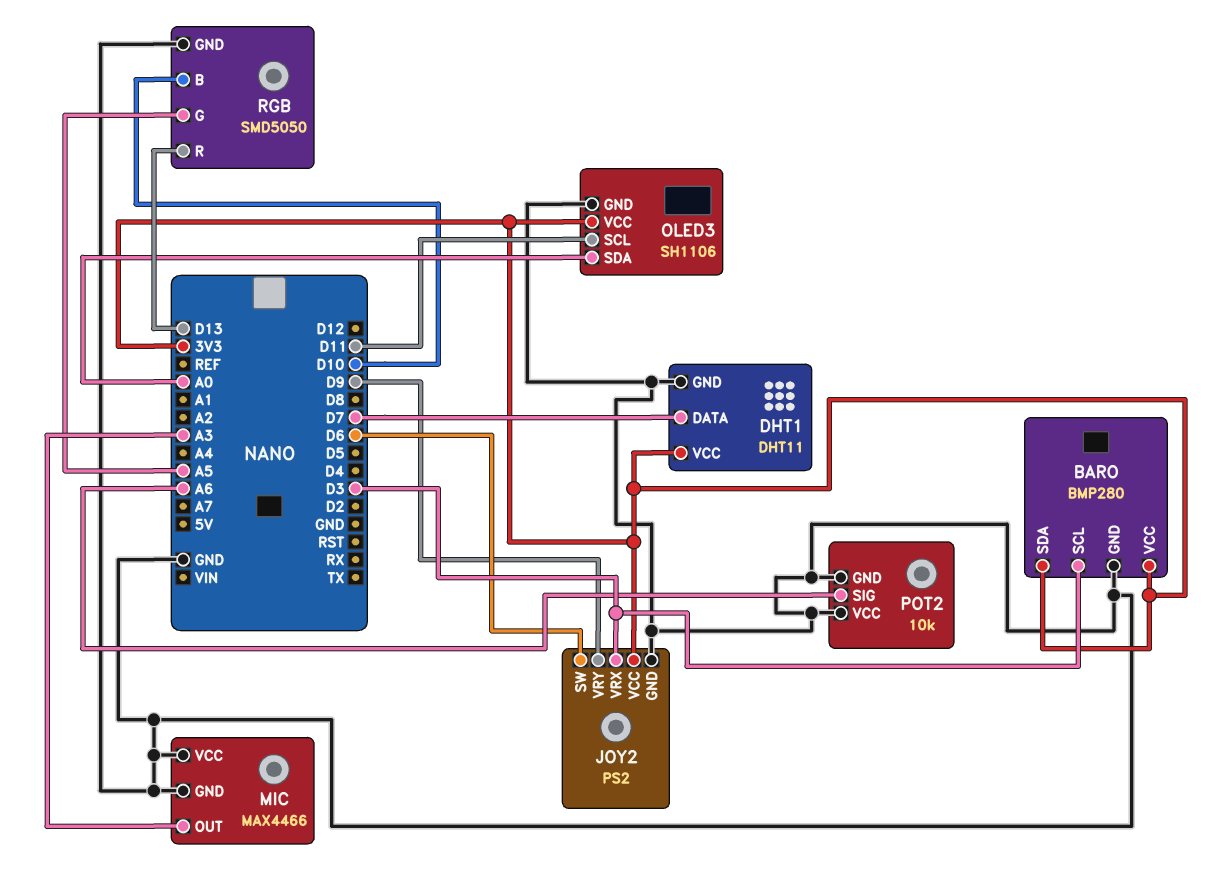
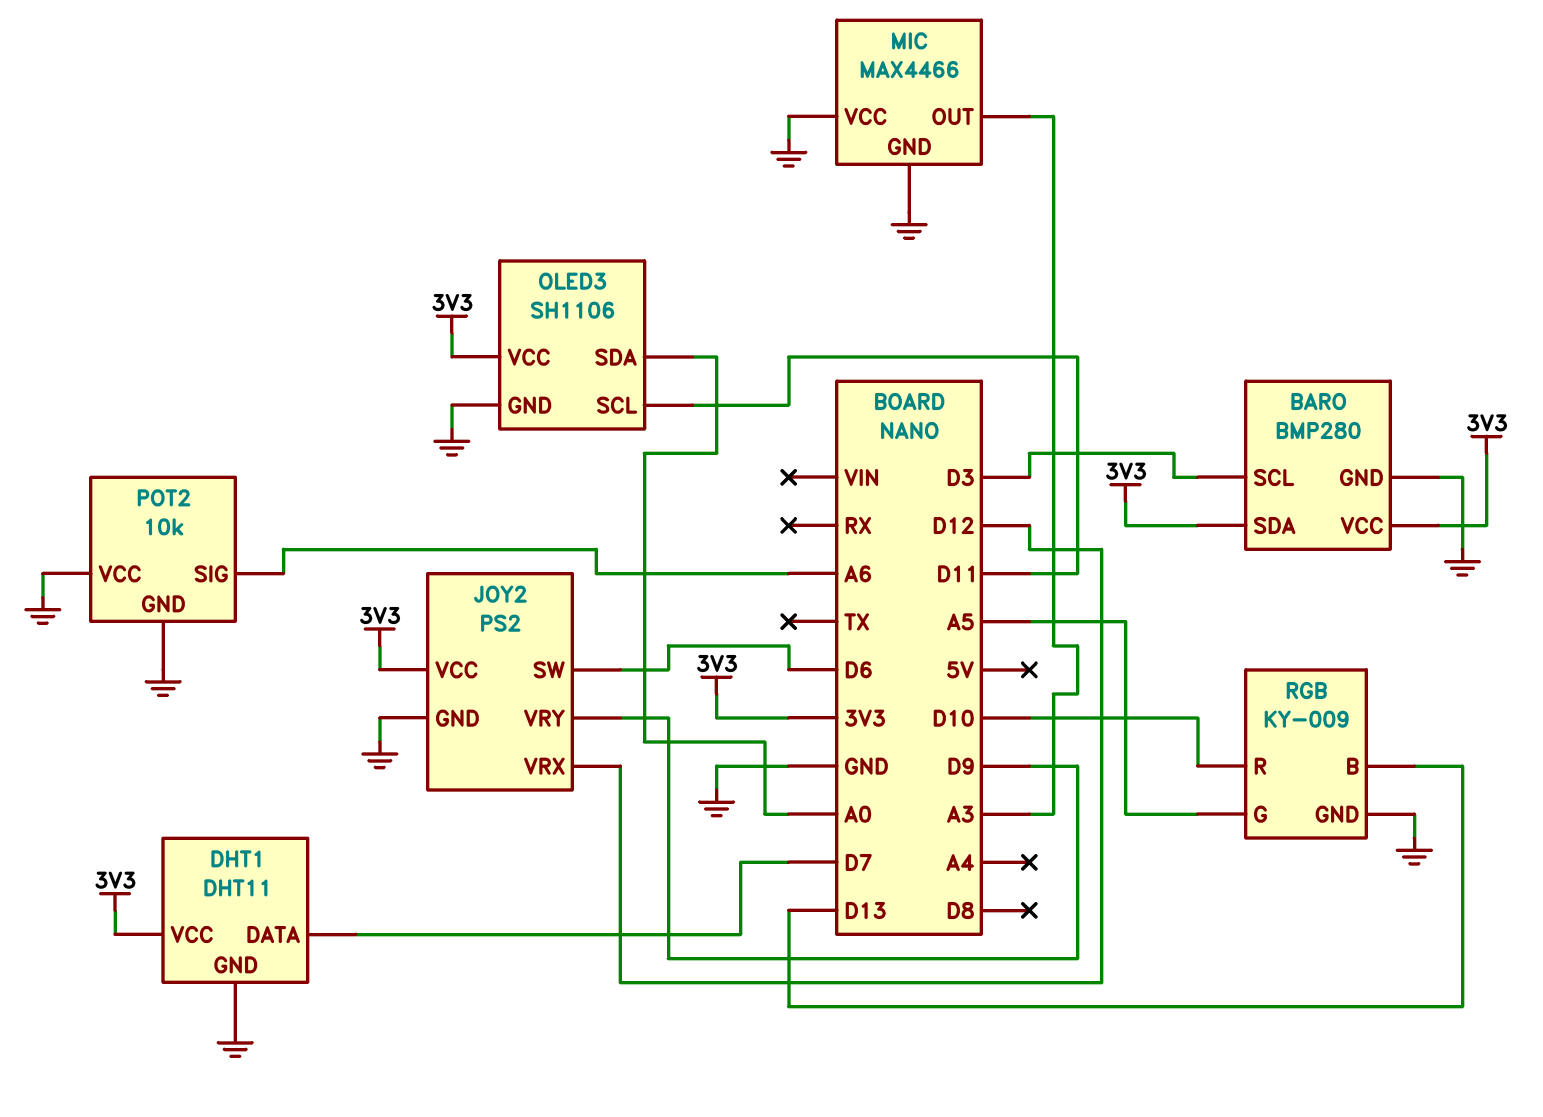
JOY2 pin VRX: D3 -> D12
RGB: SMD5050 -> KY-009
RGB pin B: D10 -> D13
RGB pin R: D13 -> D10

